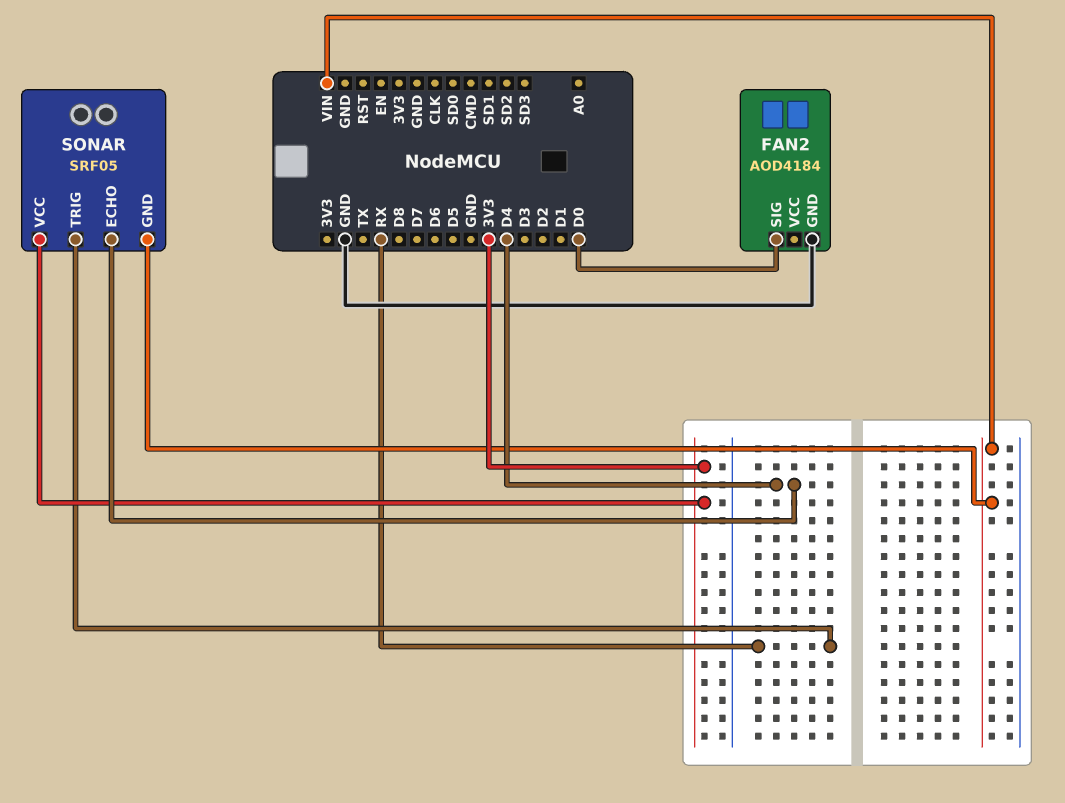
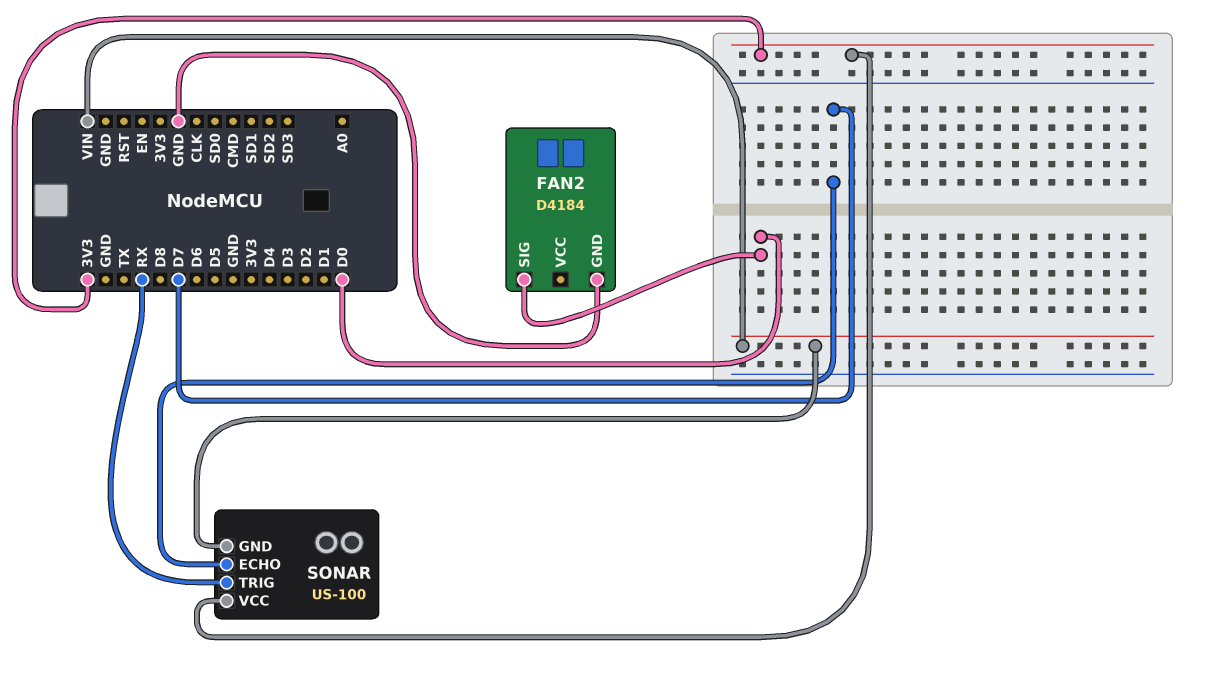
FAN2: AOD4184 -> D4184
SONAR: SRF05 -> US-100
SONAR pin ECHO: D4 -> D7

